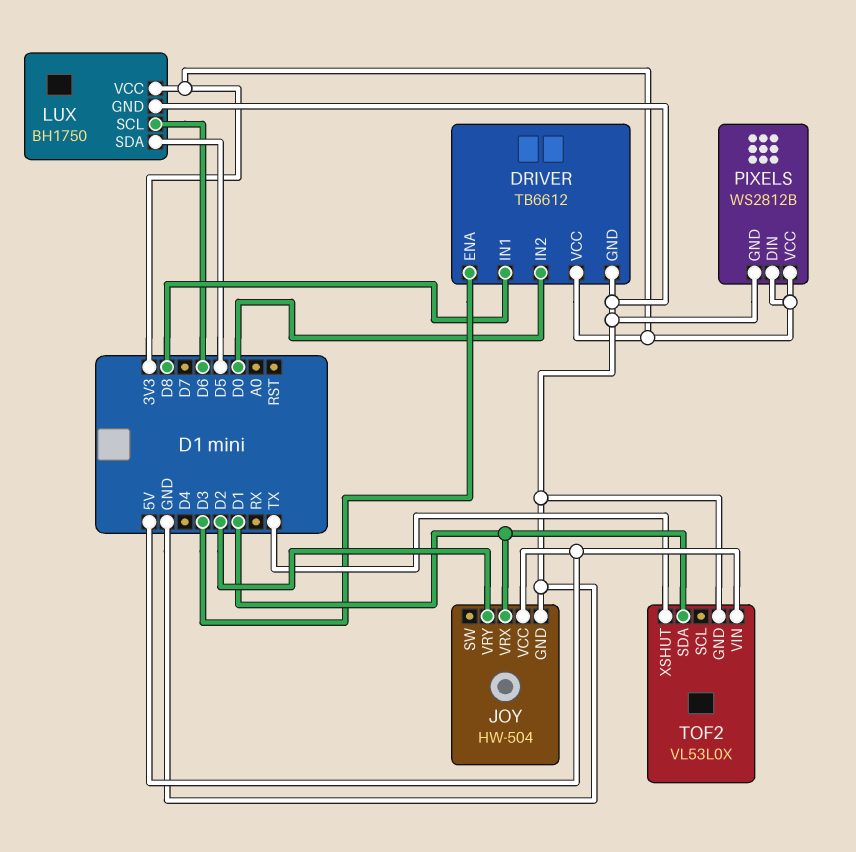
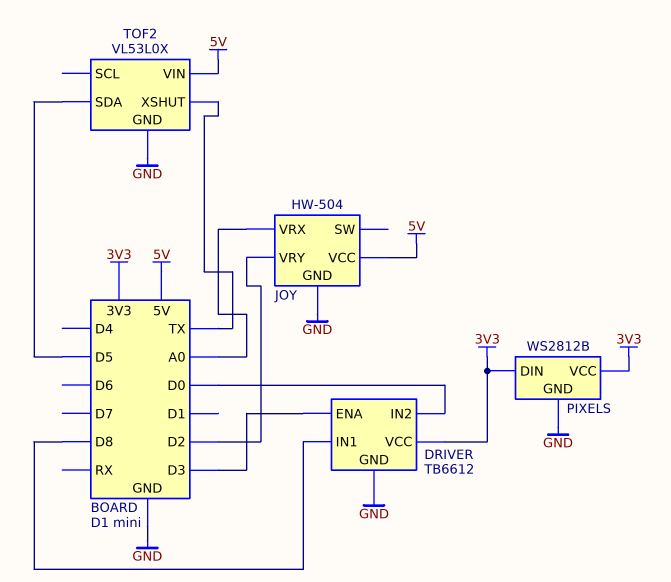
JOY pin VRX: D1 -> A0
LUX: BH1750 -> none
LUX pin GND: GND -> none
LUX pin SCL: D6 -> none
LUX pin SDA: D5 -> none
LUX pin VCC: 3V3 -> none
TOF2 pin SDA: D1 -> D5

